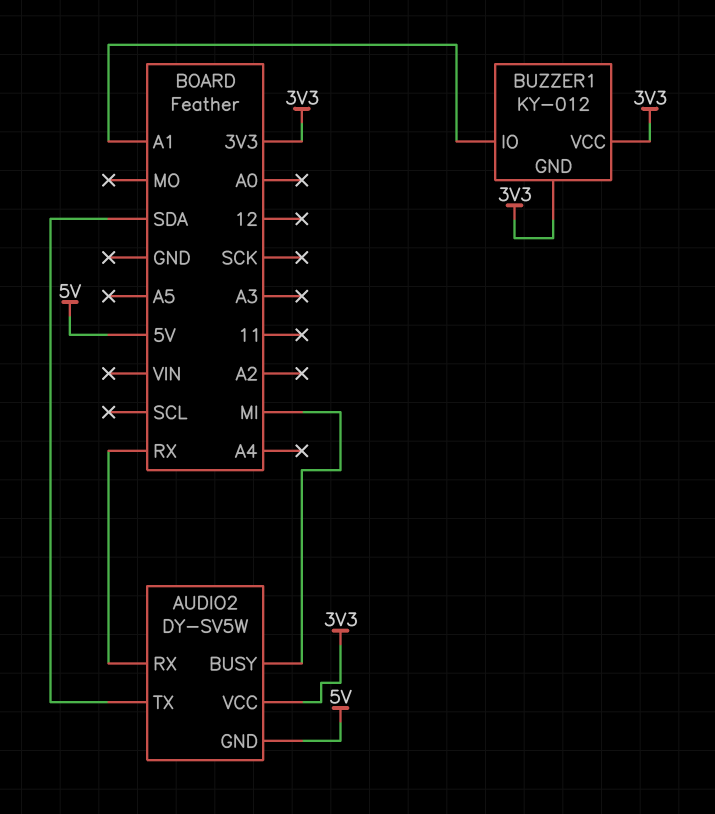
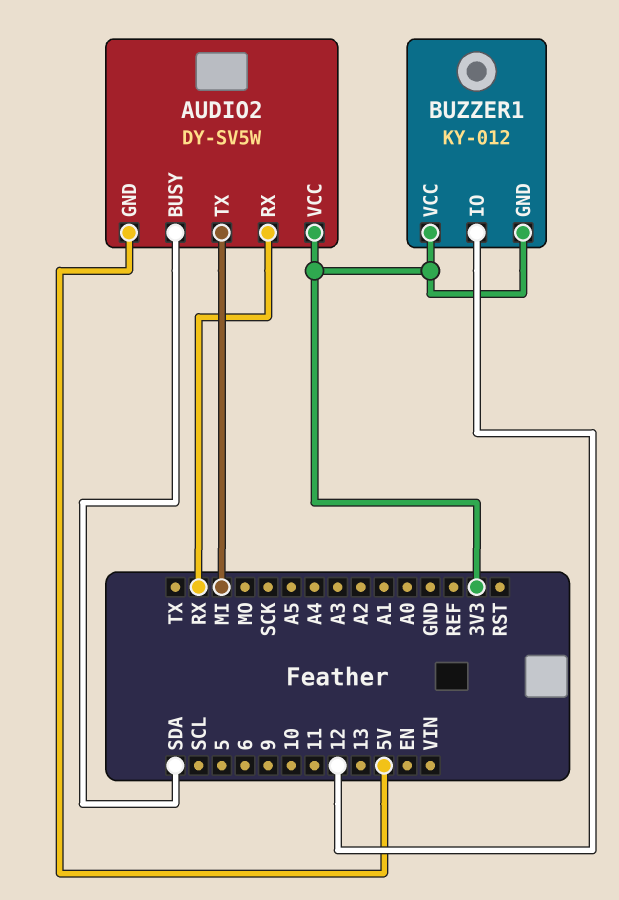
AUDIO2 pin BUSY: MI -> SDA
AUDIO2 pin TX: SDA -> MI
BUZZER1 pin IO: A1 -> 12

